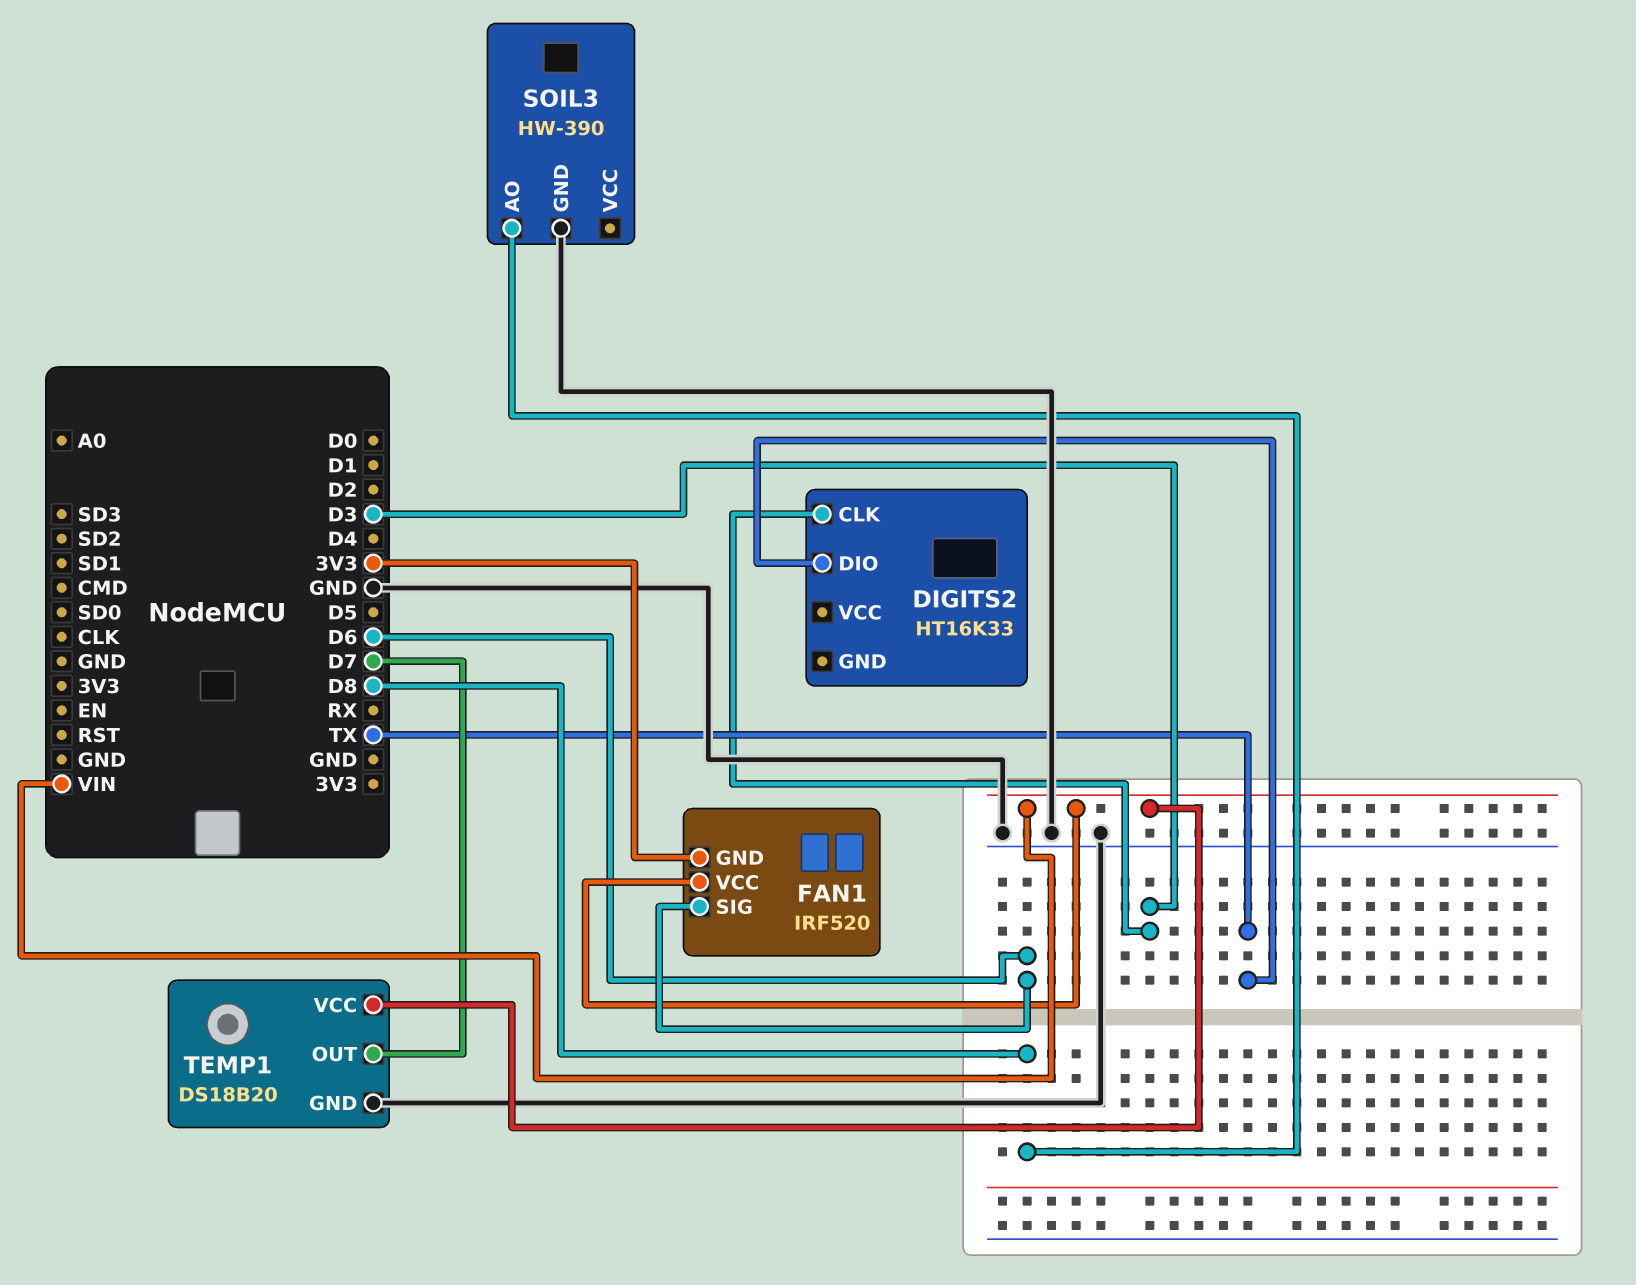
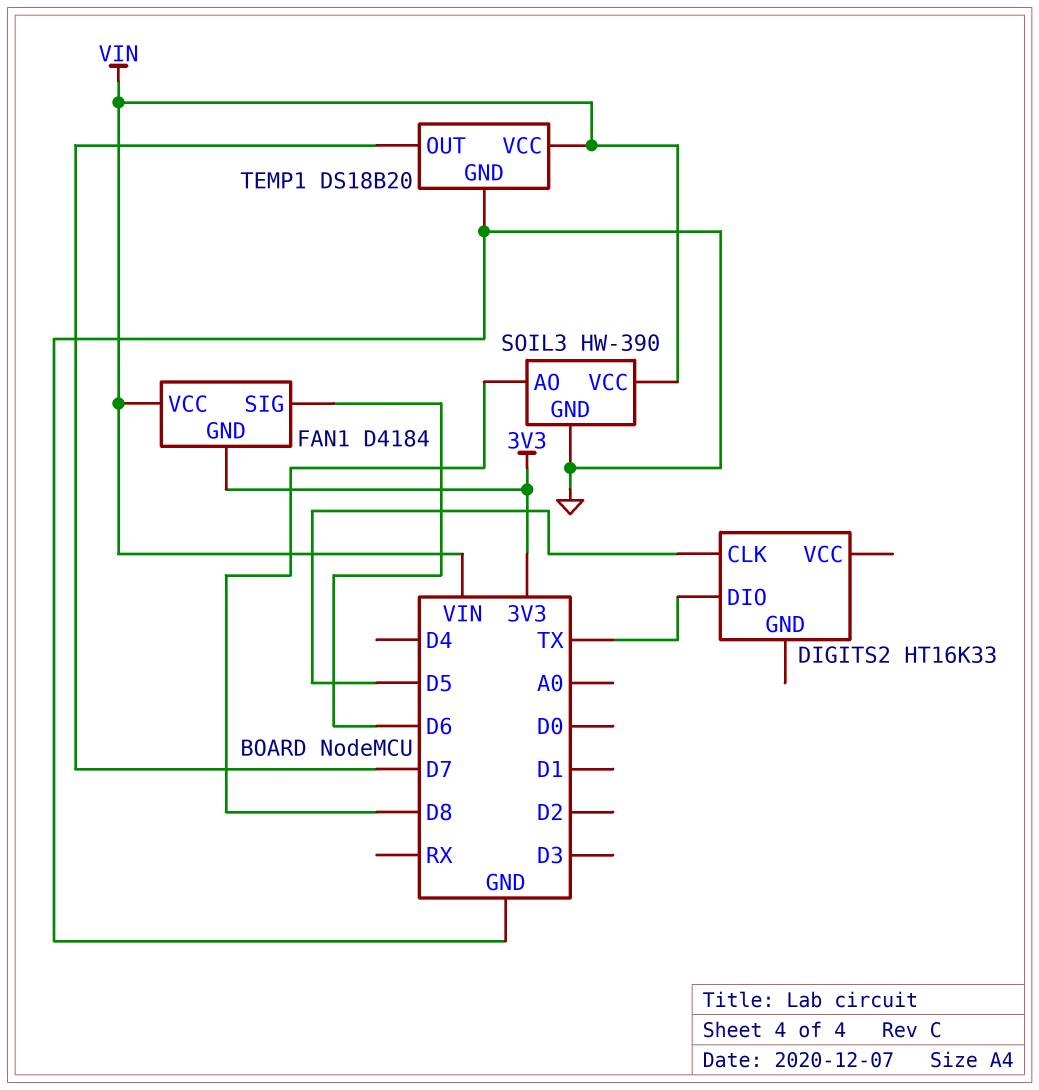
DIGITS2 pin CLK: D3 -> D5
FAN1: IRF520 -> D4184
SOIL3 pin VCC: none -> VIN

